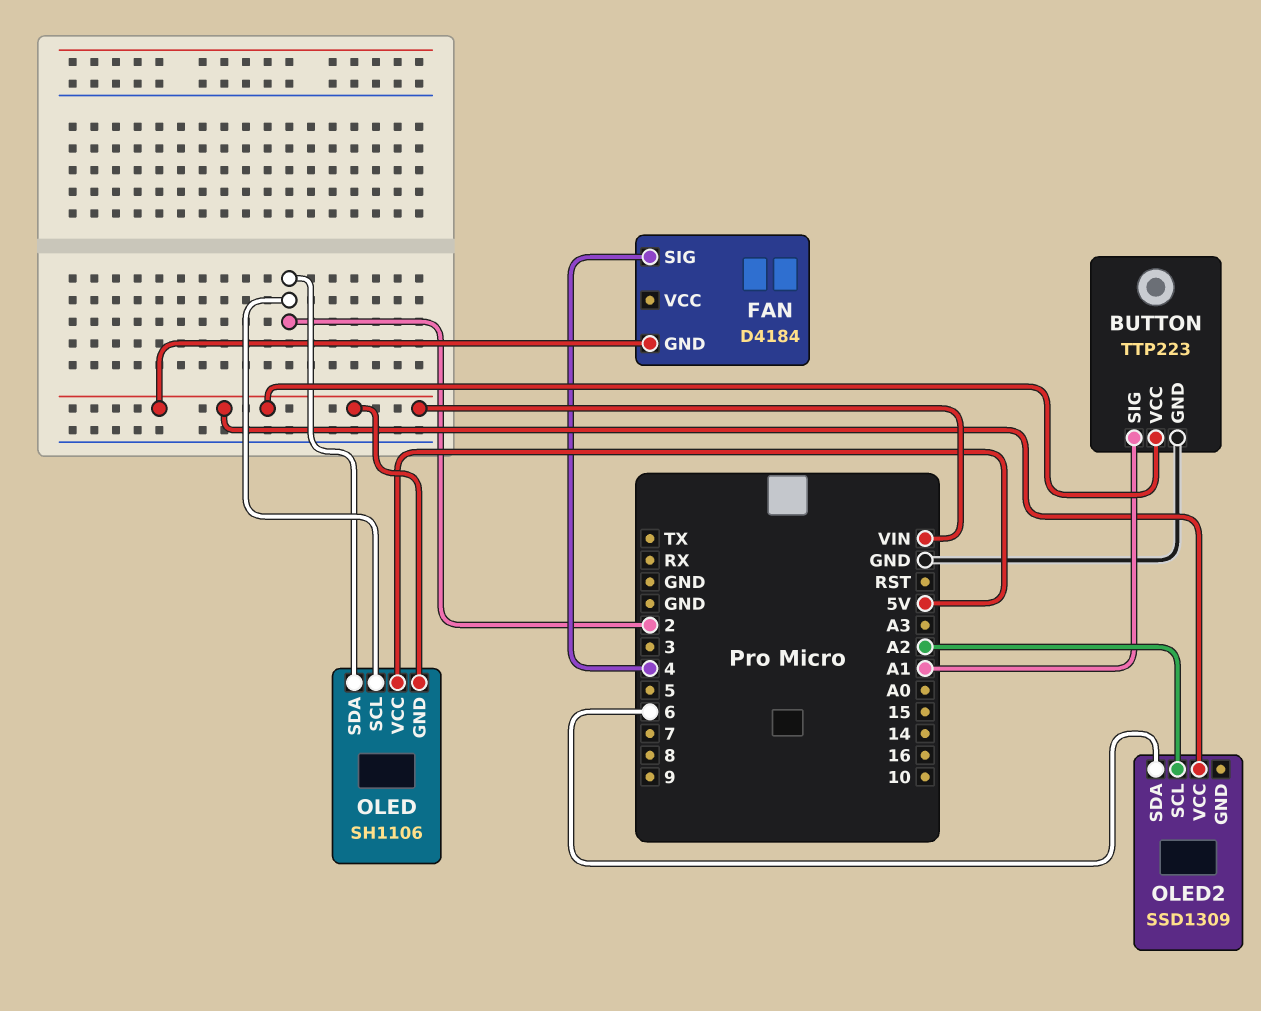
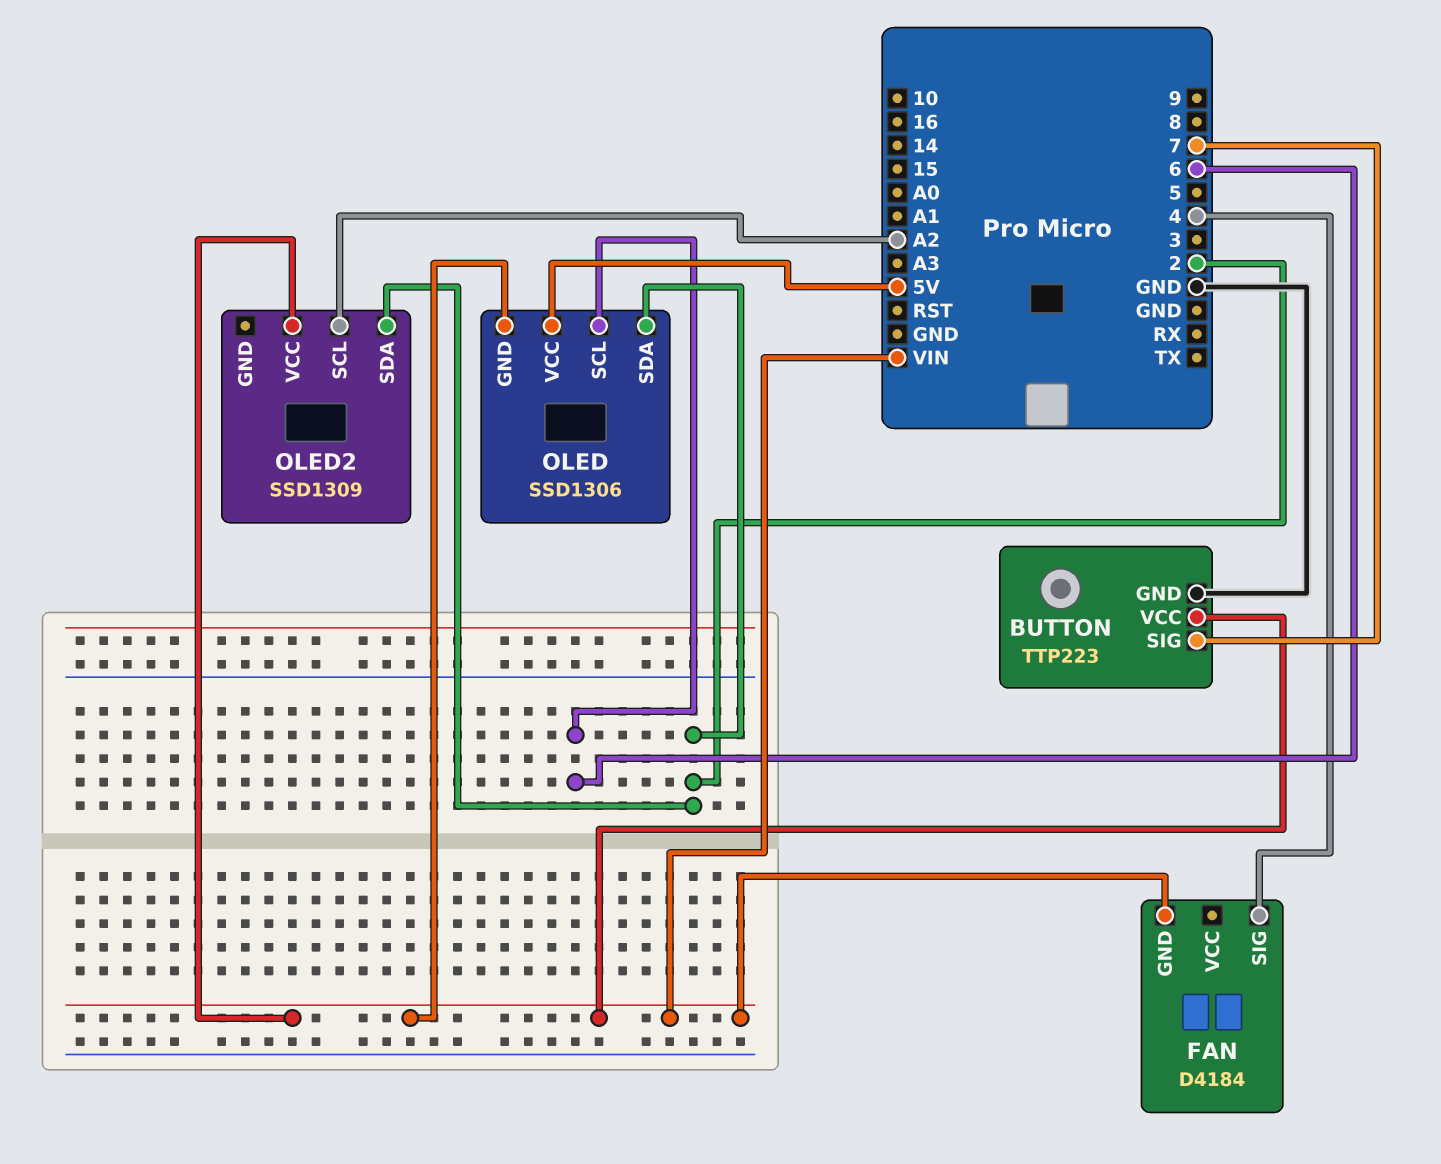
BUTTON pin SIG: A1 -> 7
OLED: SH1106 -> SSD1306
OLED pin SCL: 2 -> 6
OLED2 pin SDA: 6 -> 2

